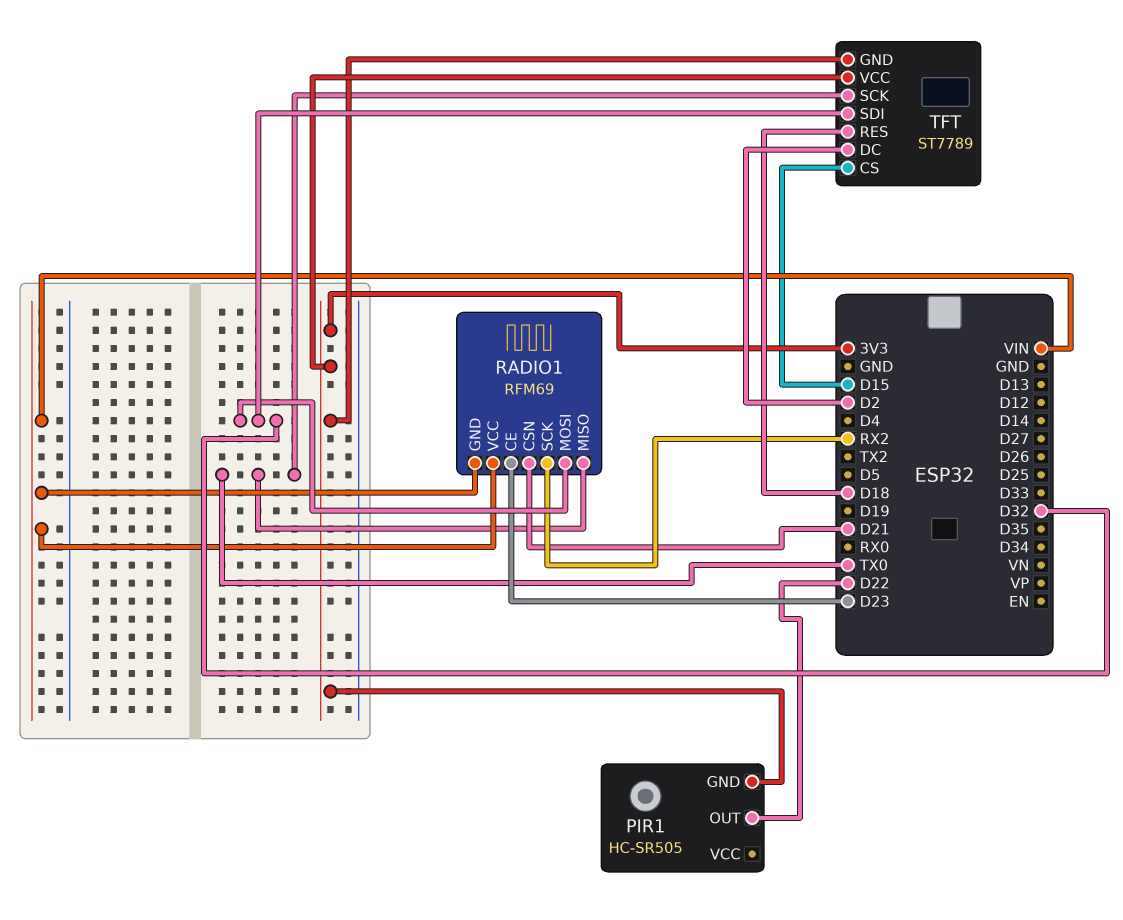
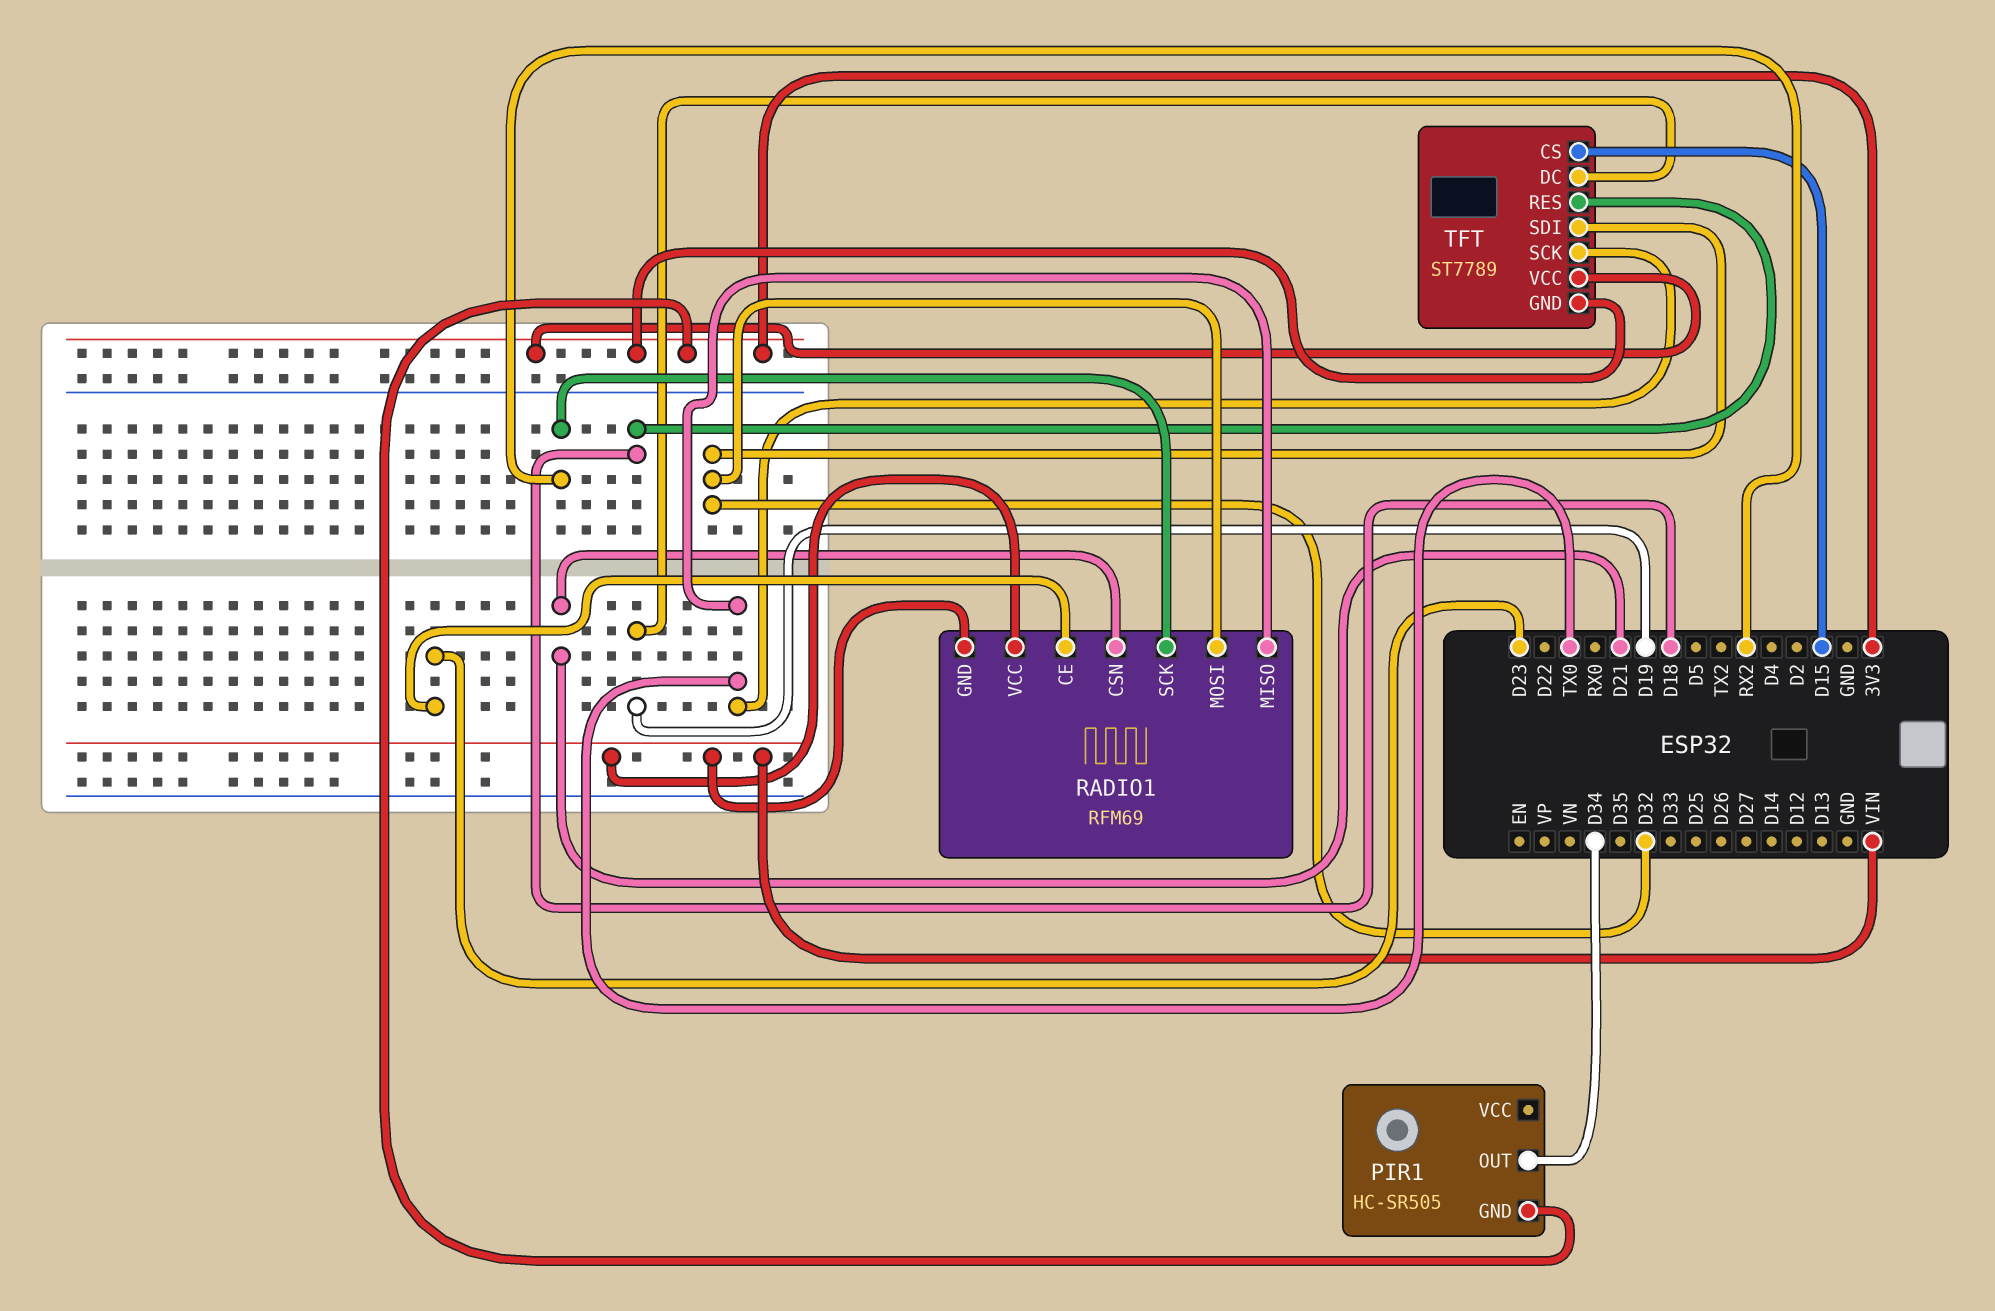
PIR1 pin OUT: D22 -> D34
TFT pin DC: D2 -> D19

